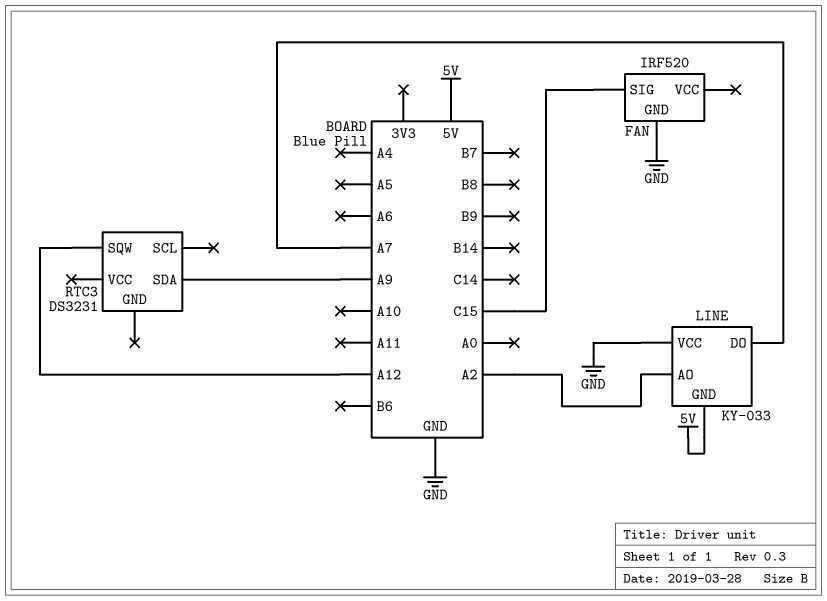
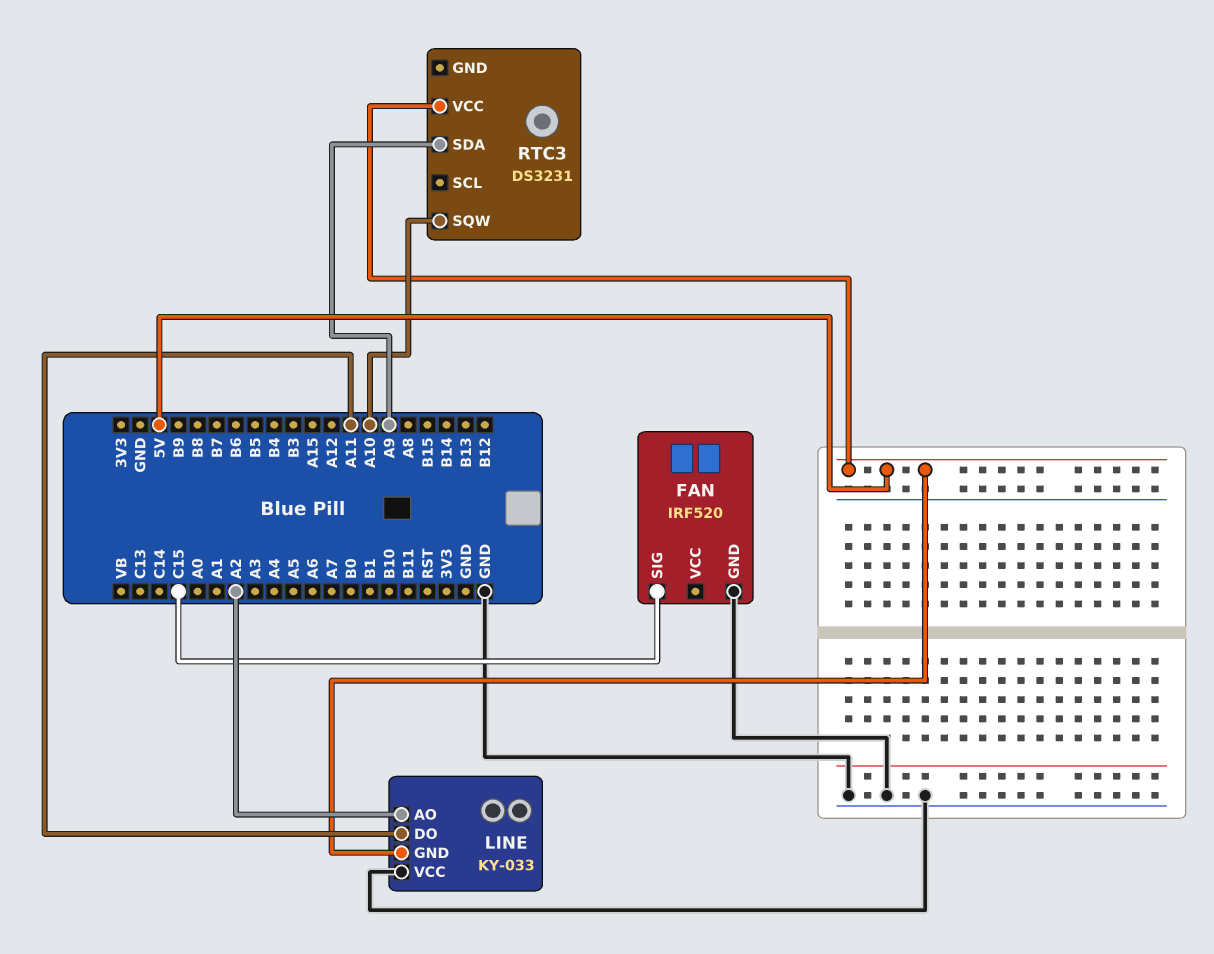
LINE pin DO: A7 -> A11
RTC3 pin SQW: A12 -> A10
RTC3 pin VCC: none -> 5V

